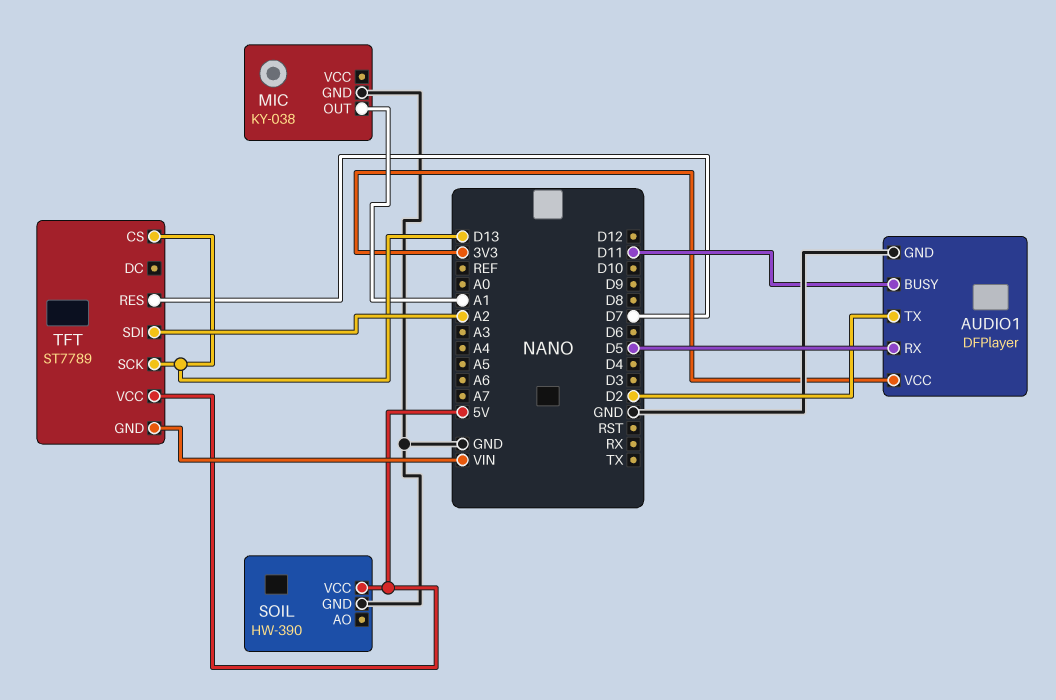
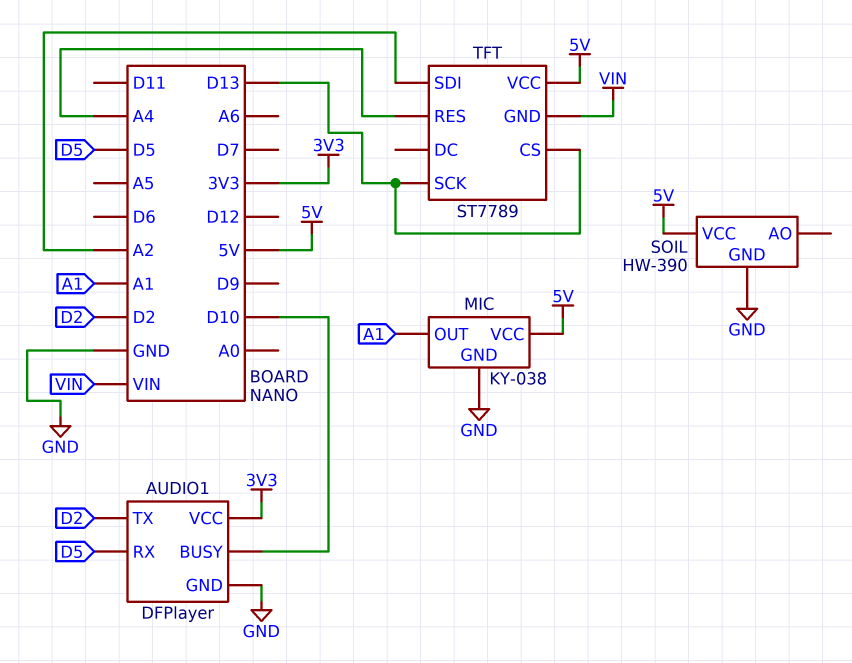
AUDIO1 pin BUSY: D11 -> D10
MIC pin VCC: none -> 5V
TFT pin RES: D7 -> A4

